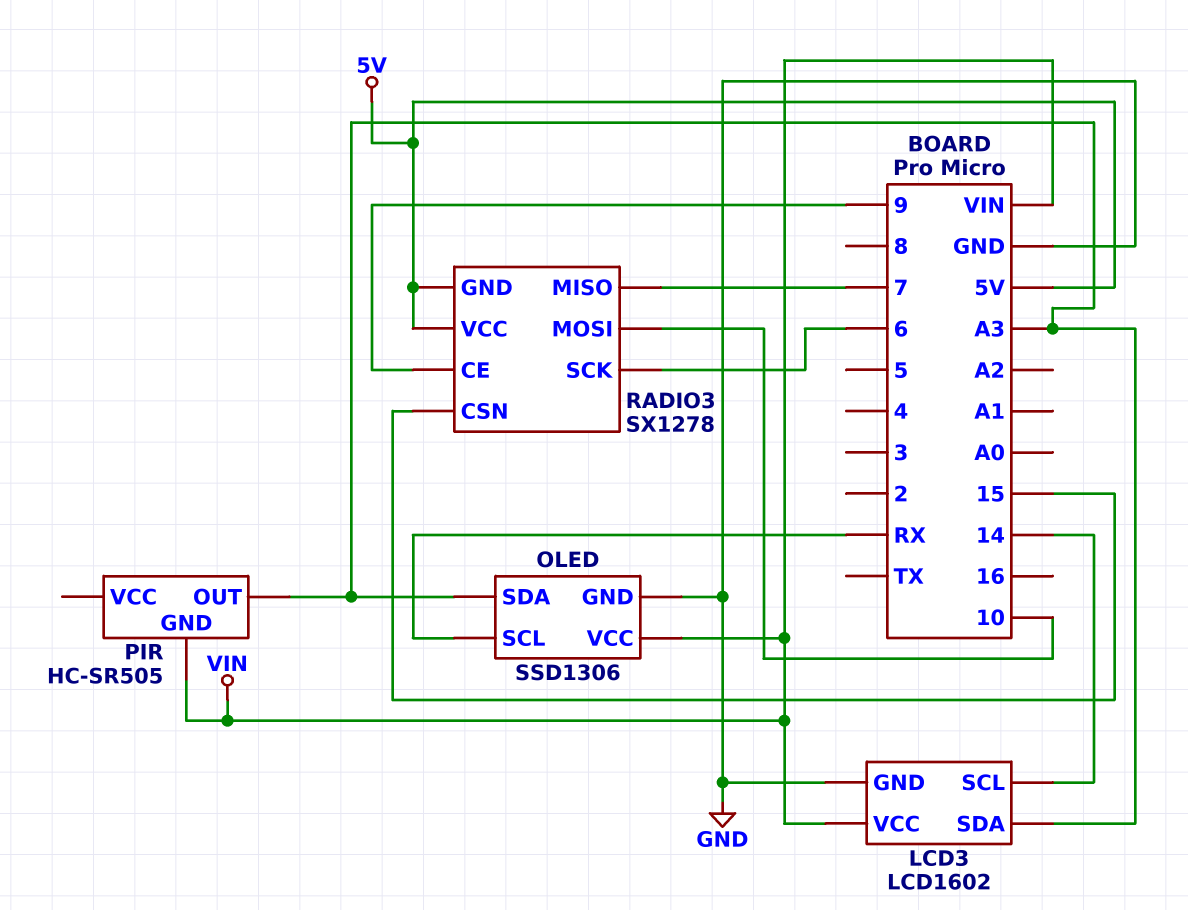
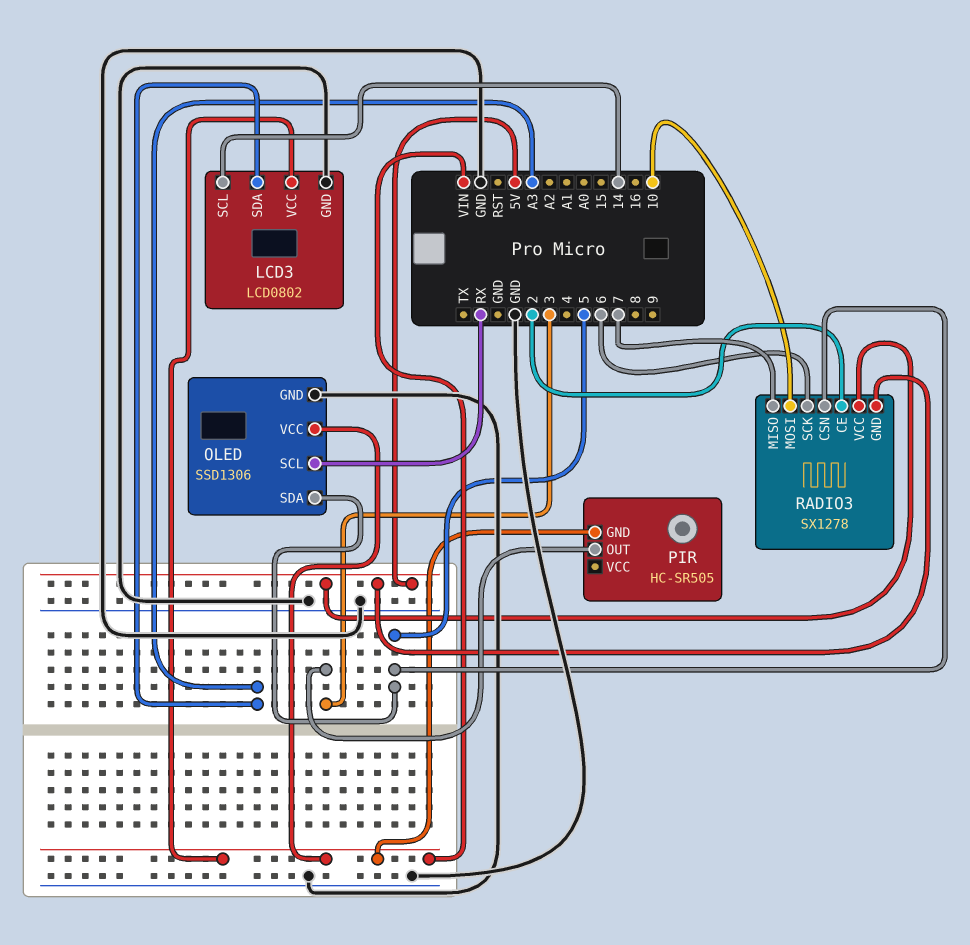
LCD3: LCD1602 -> LCD0802
OLED pin SDA: A3 -> 5
PIR pin OUT: A3 -> 3
RADIO3 pin CE: 9 -> 2
RADIO3 pin CSN: 15 -> 5

